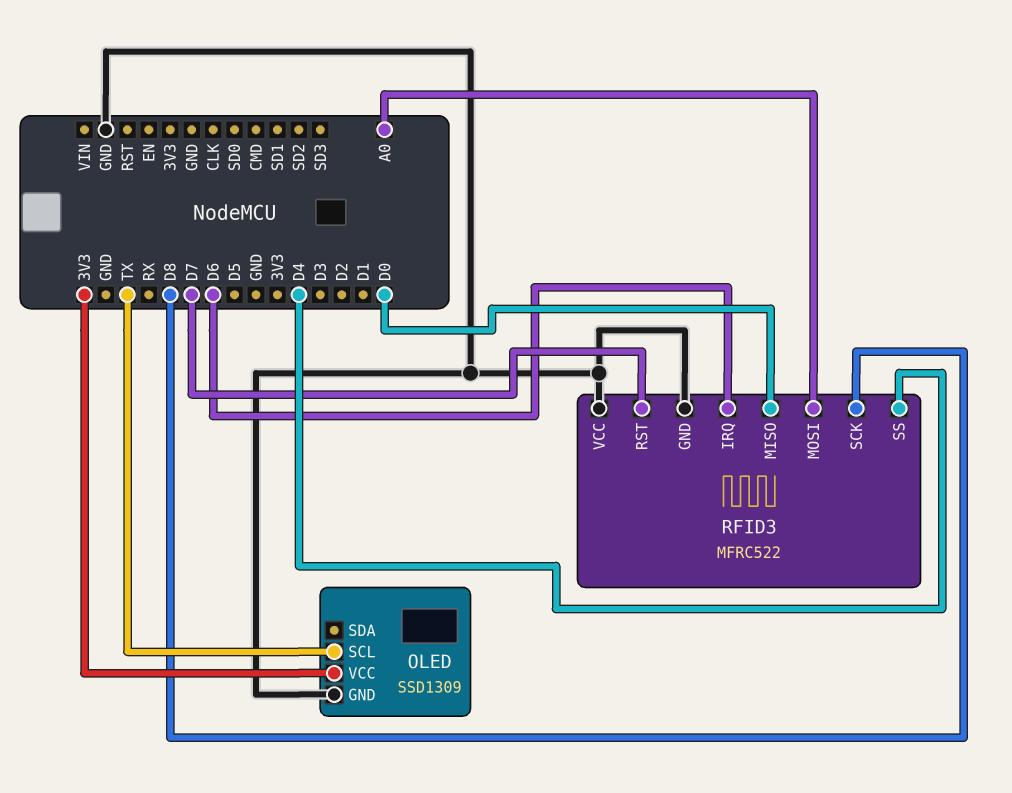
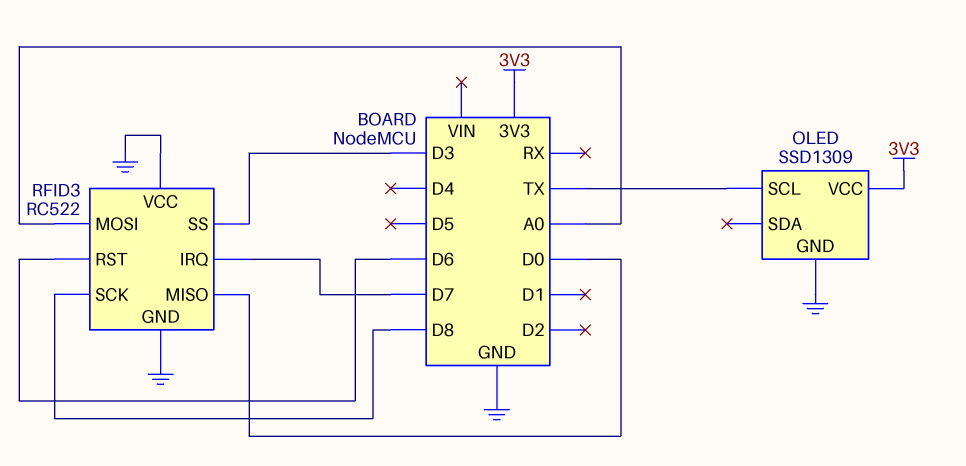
RFID3: MFRC522 -> RC522
RFID3 pin IRQ: D6 -> D7
RFID3 pin RST: D7 -> D6
RFID3 pin SS: D4 -> D3

